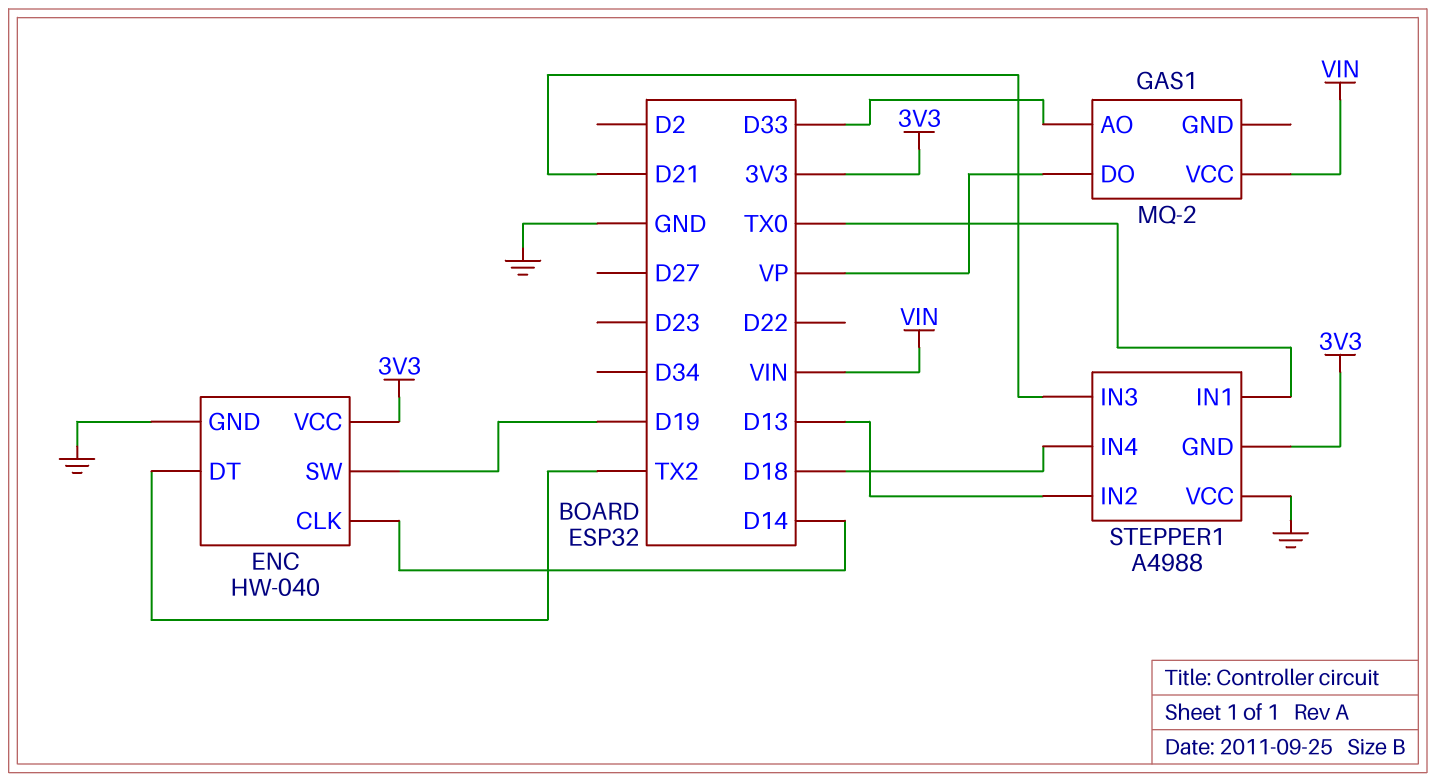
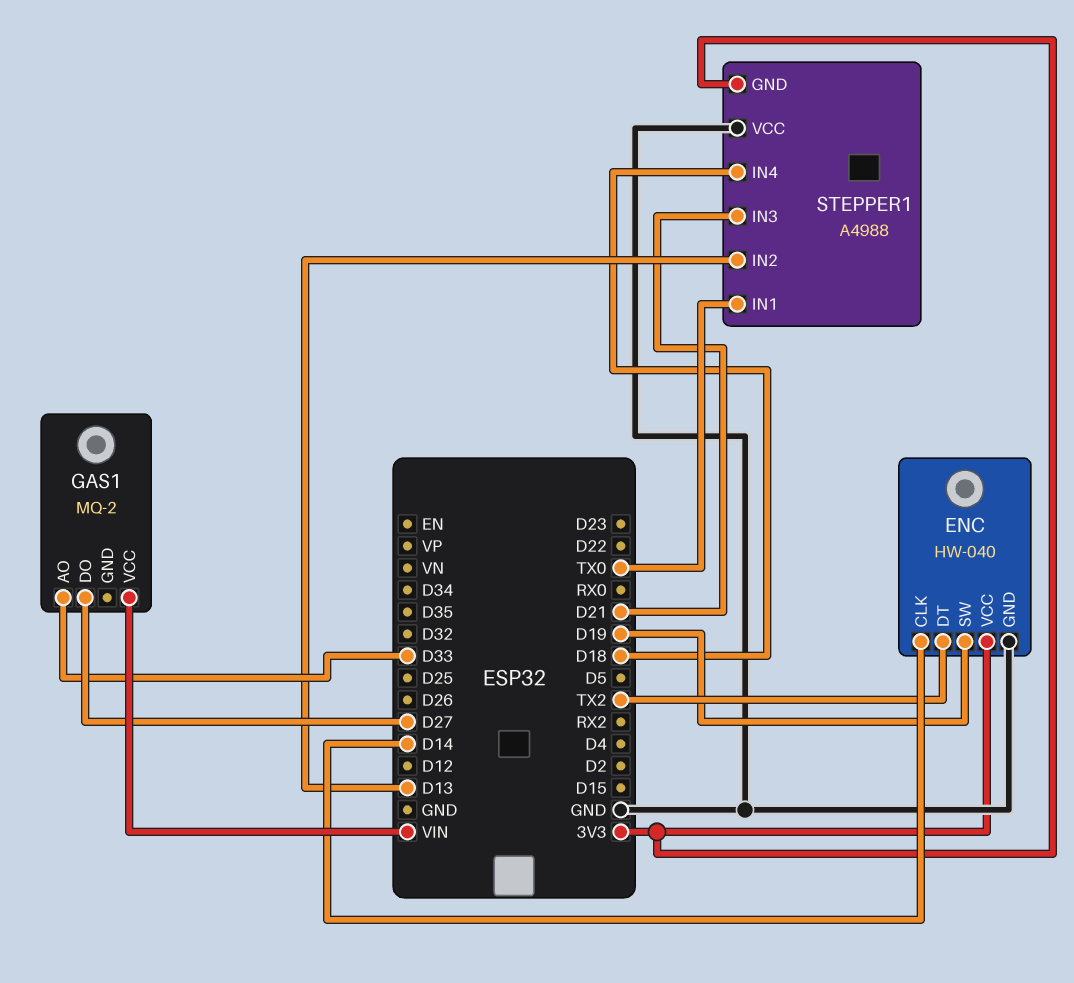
GAS1 pin DO: VP -> D27

